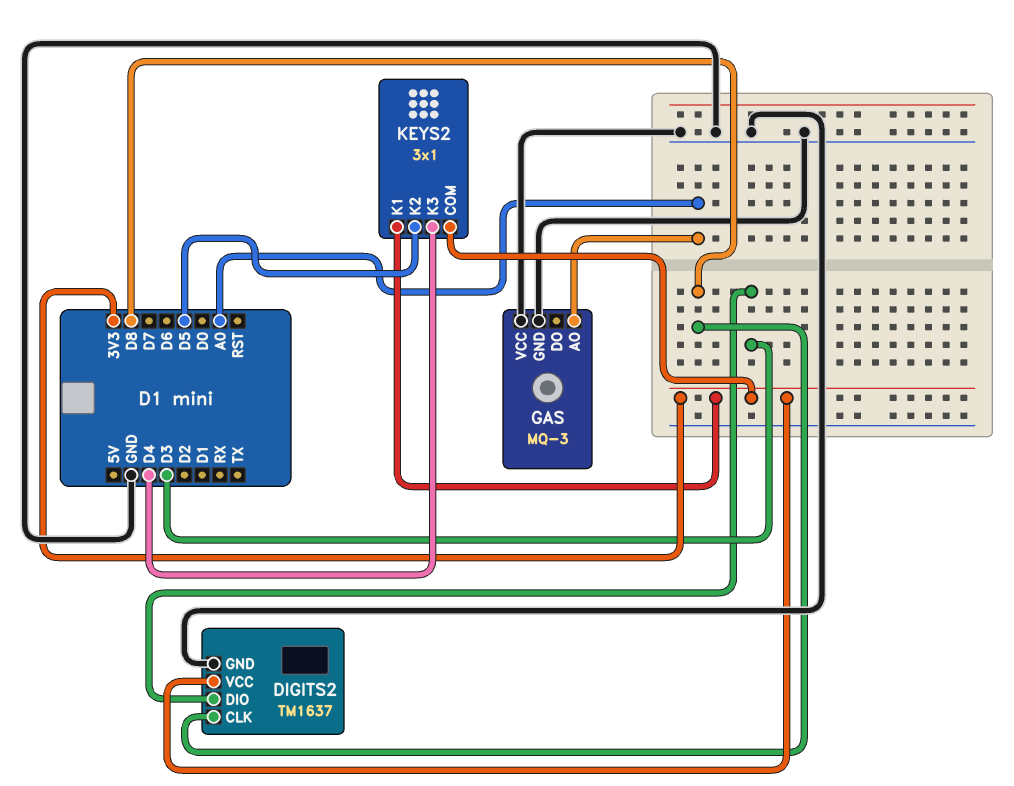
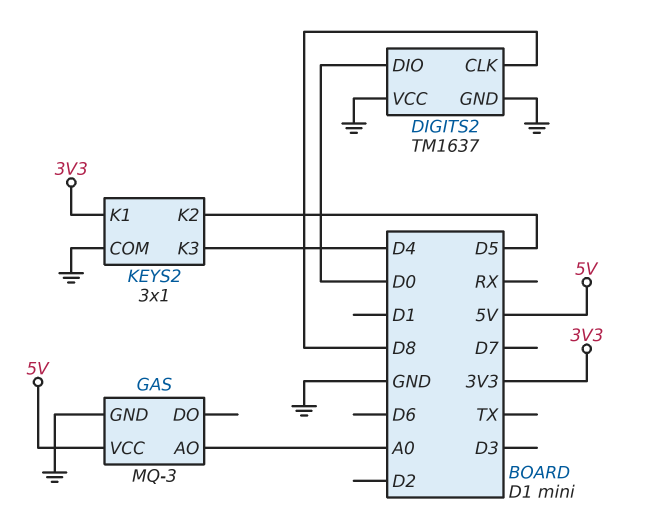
DIGITS2 pin DIO: D3 -> D0
DIGITS2 pin VCC: 3V3 -> GND
GAS pin VCC: GND -> 5V
KEYS2 pin COM: 3V3 -> GND

